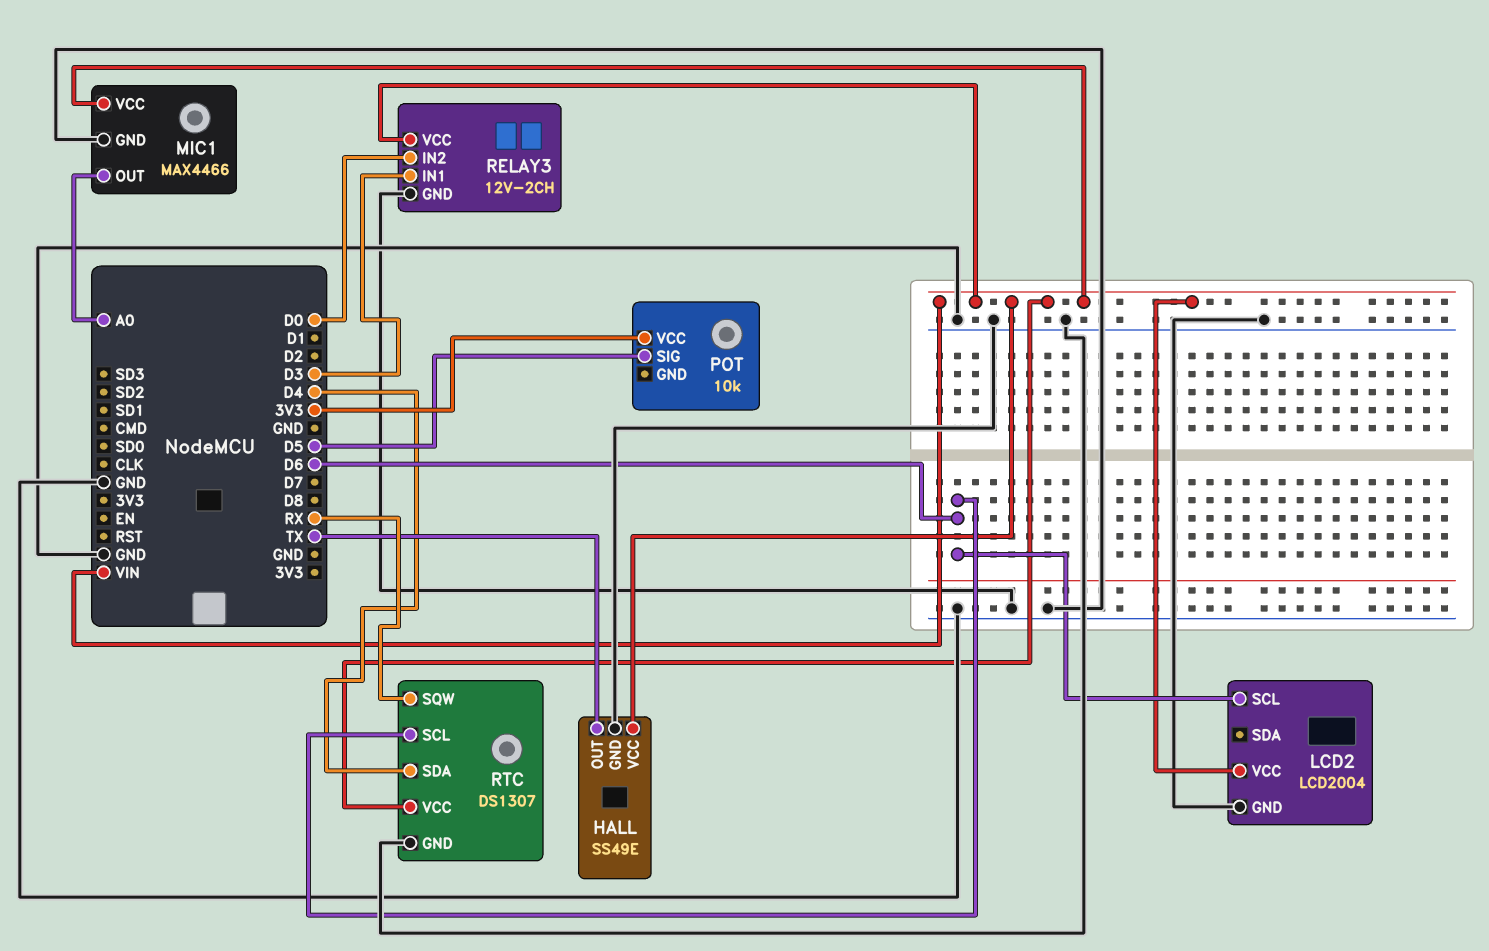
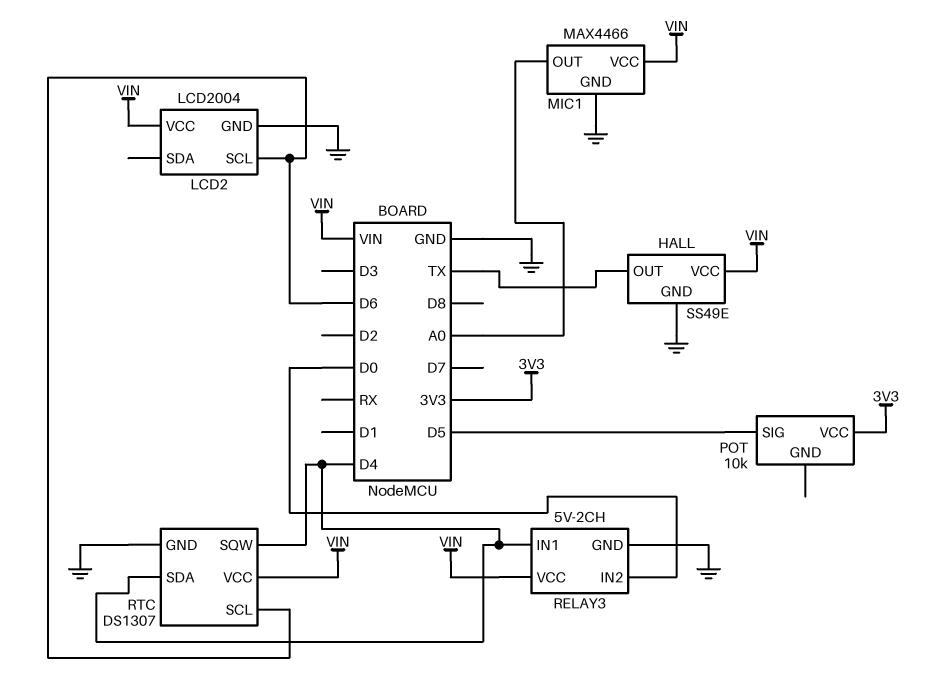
RELAY3: 12V-2CH -> 5V-2CH
RELAY3 pin IN1: D3 -> D4
RTC pin SQW: RX -> D4

